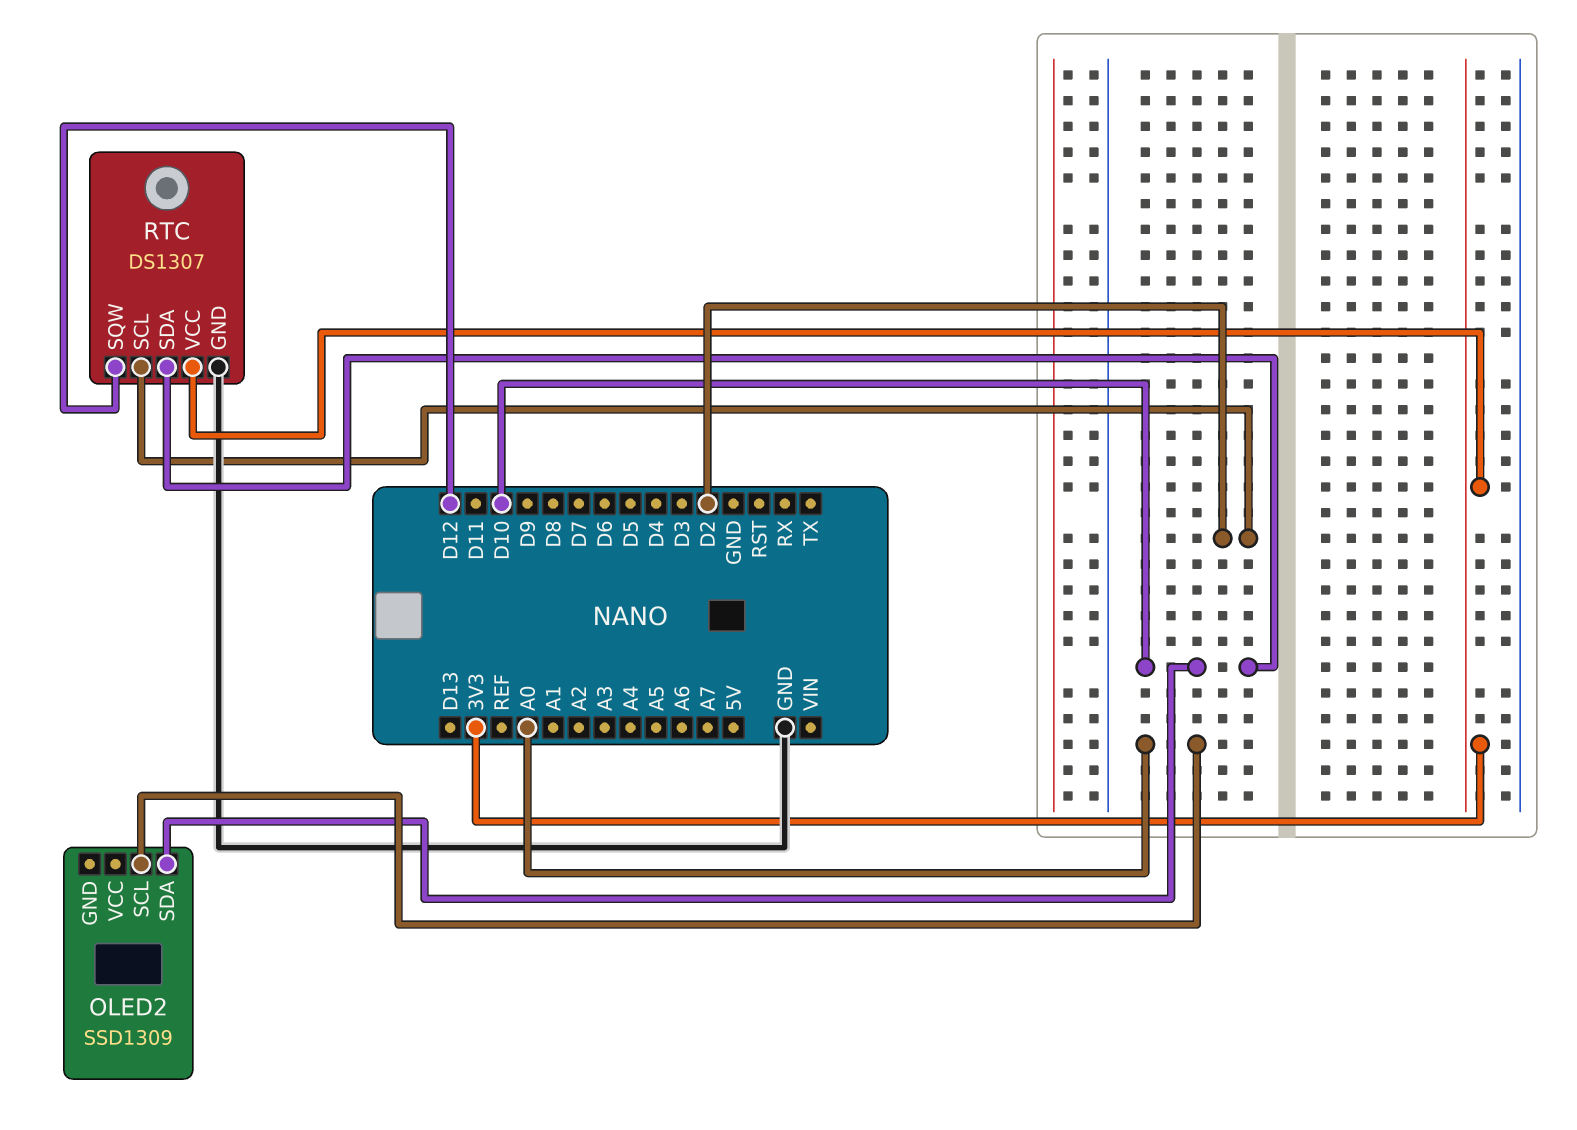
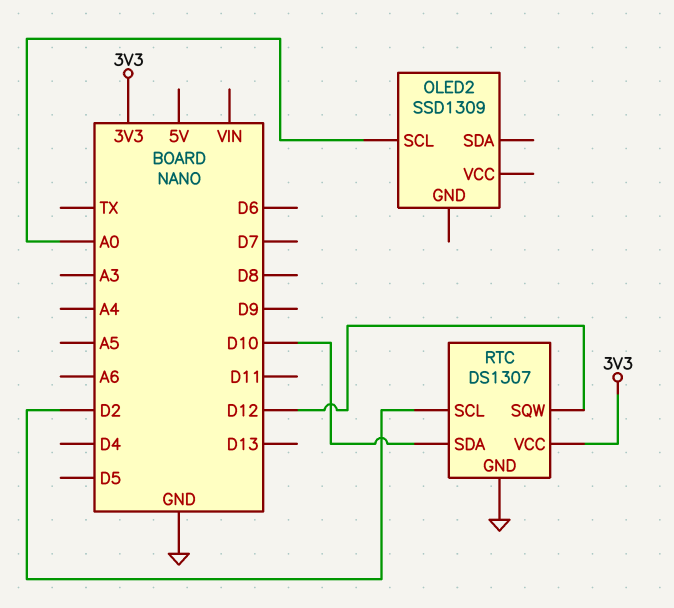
OLED2 pin SDA: D10 -> none

